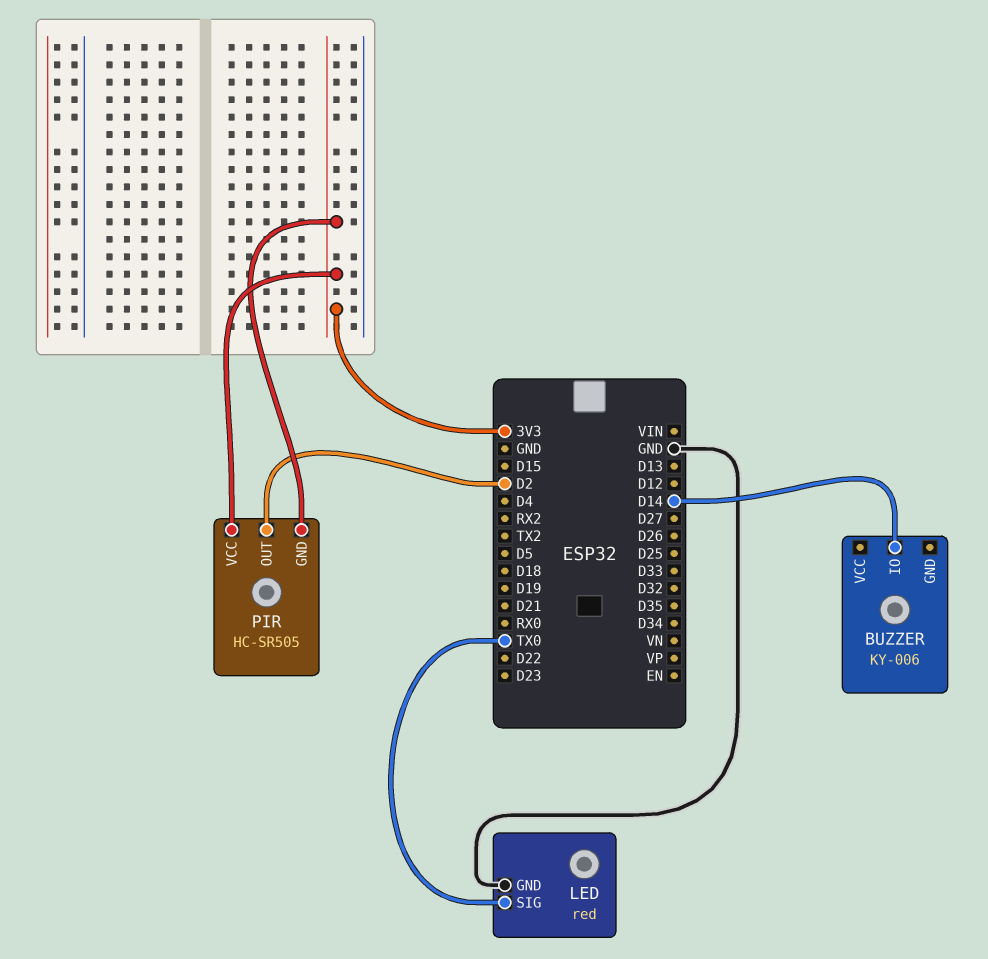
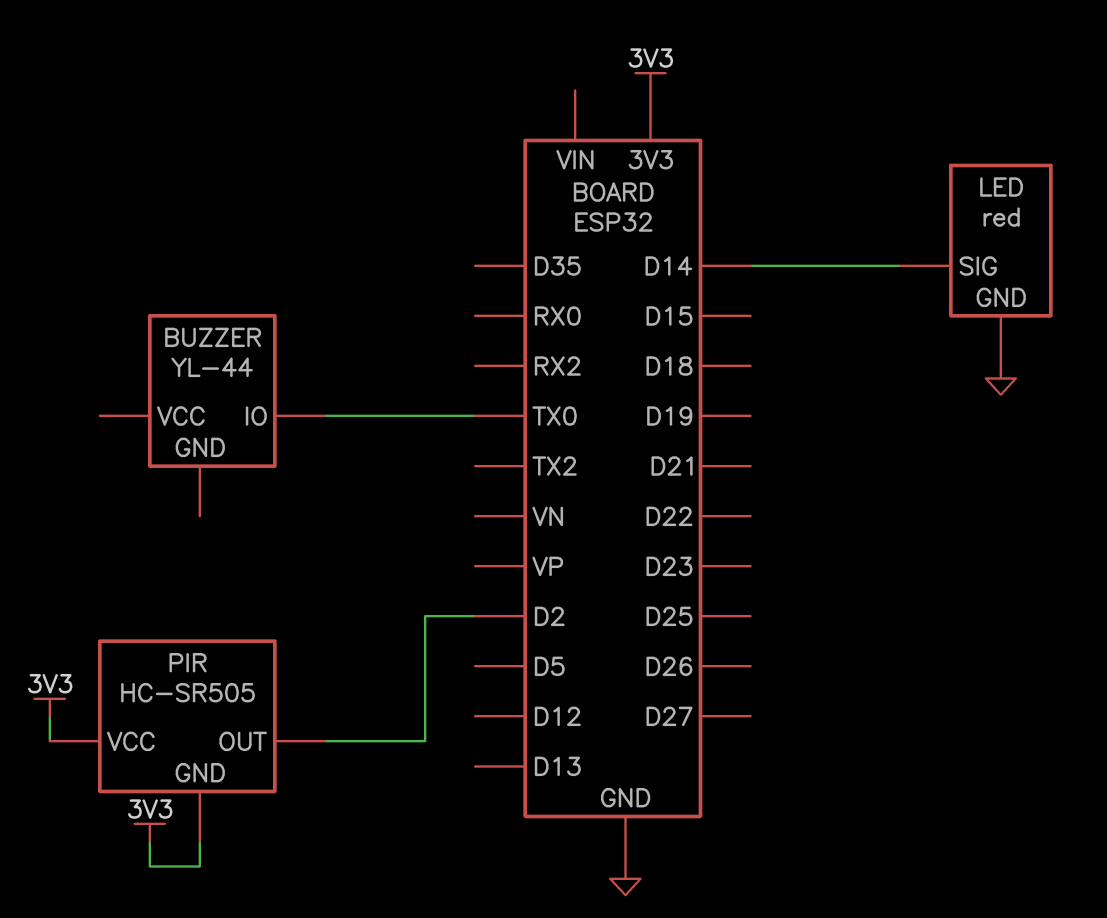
BUZZER: KY-006 -> YL-44
BUZZER pin IO: D14 -> TX0
LED pin SIG: TX0 -> D14

